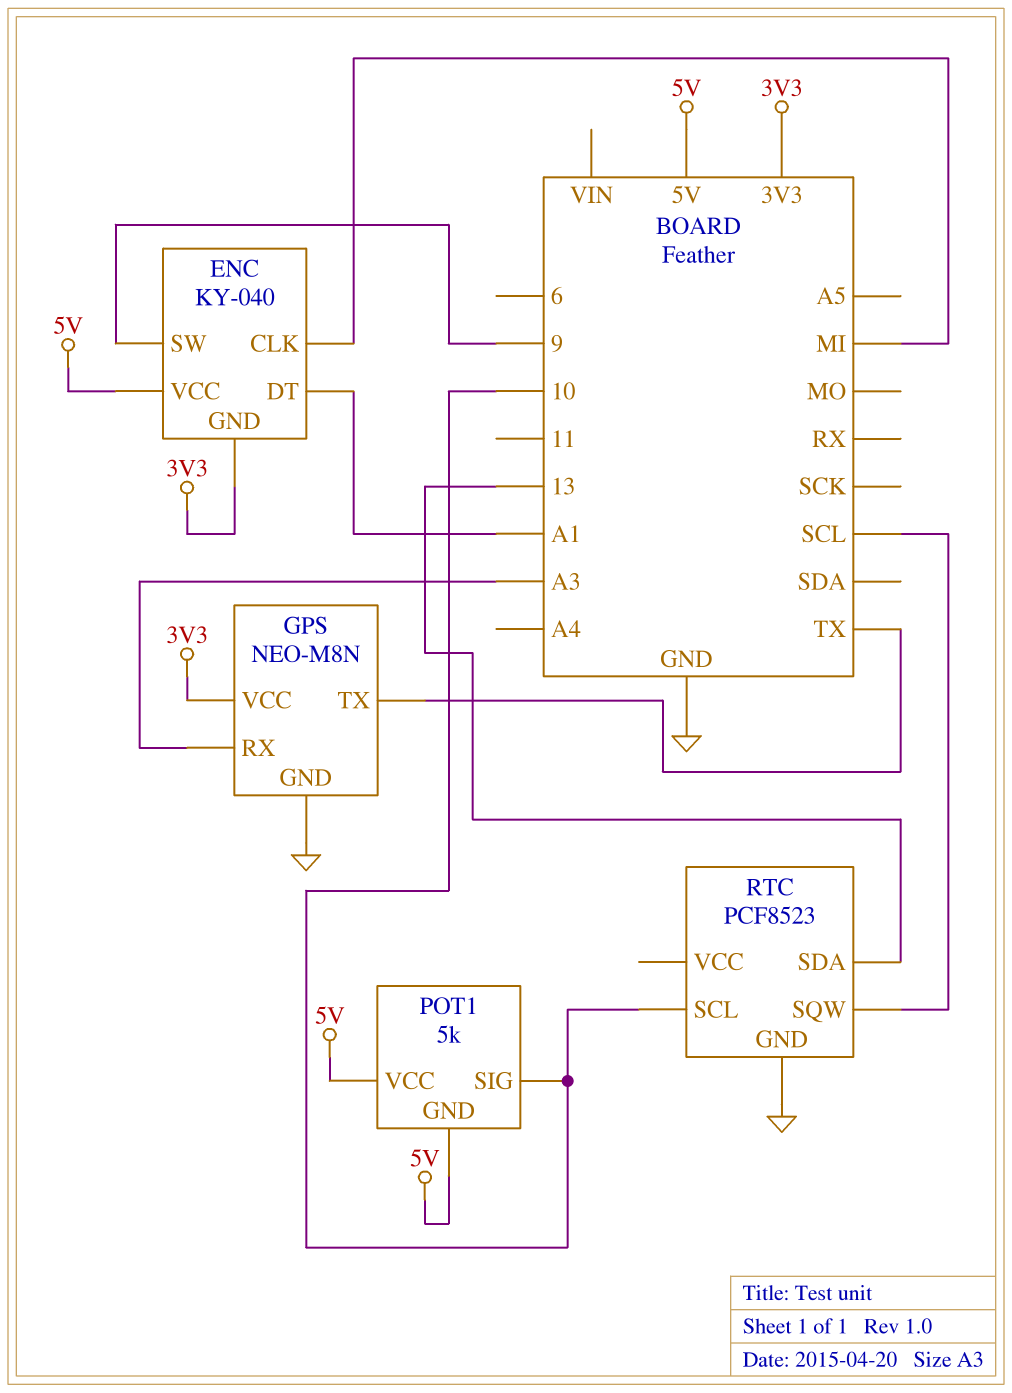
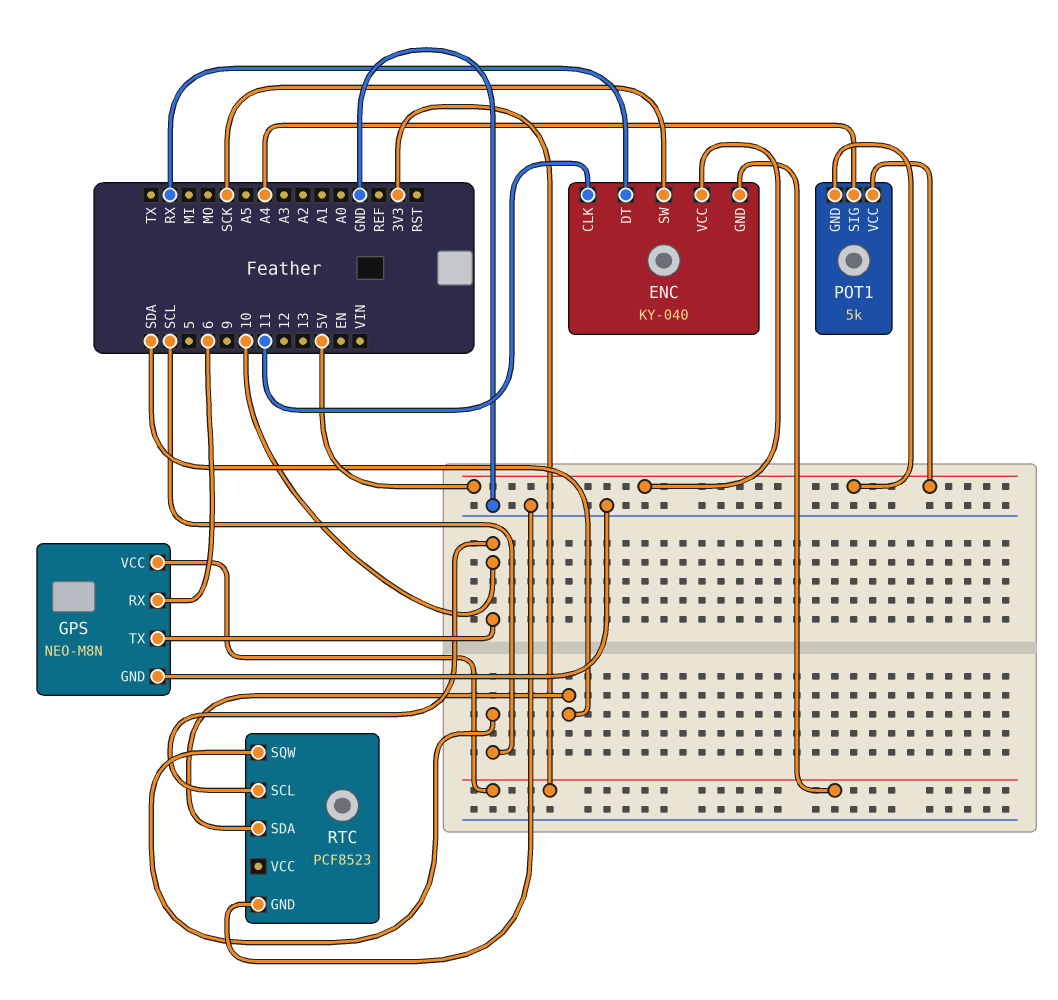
ENC pin CLK: MI -> 11
ENC pin DT: A1 -> RX
ENC pin SW: 9 -> SCK
GPS pin RX: A3 -> 6
GPS pin TX: TX -> 10
POT1 pin SIG: 10 -> A4
RTC pin SDA: 13 -> SDA

